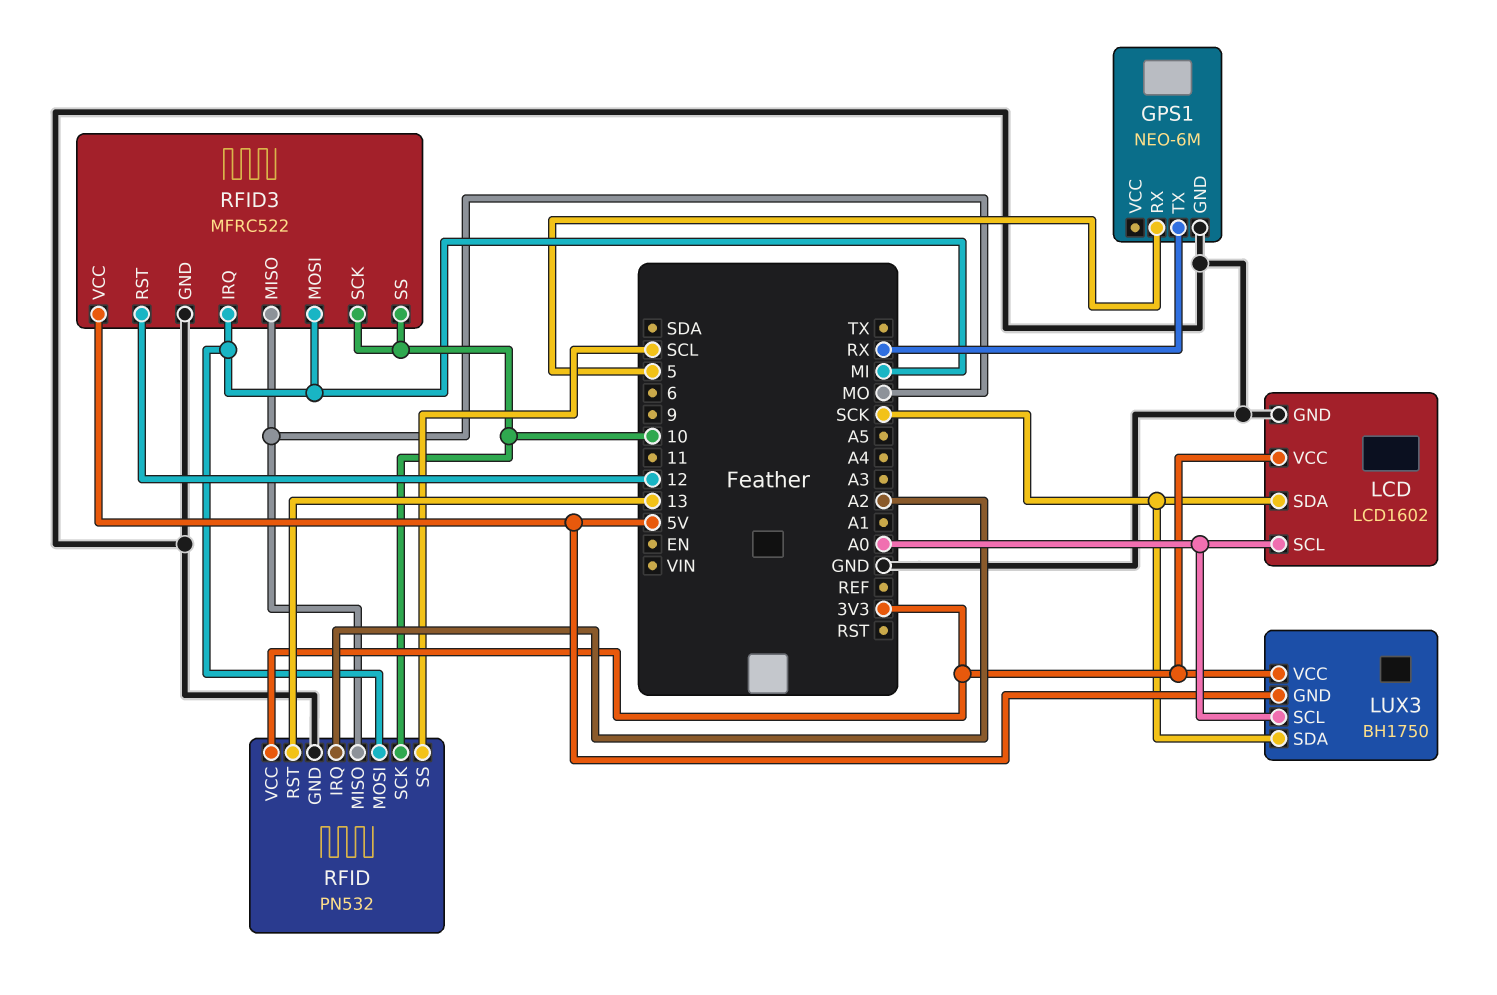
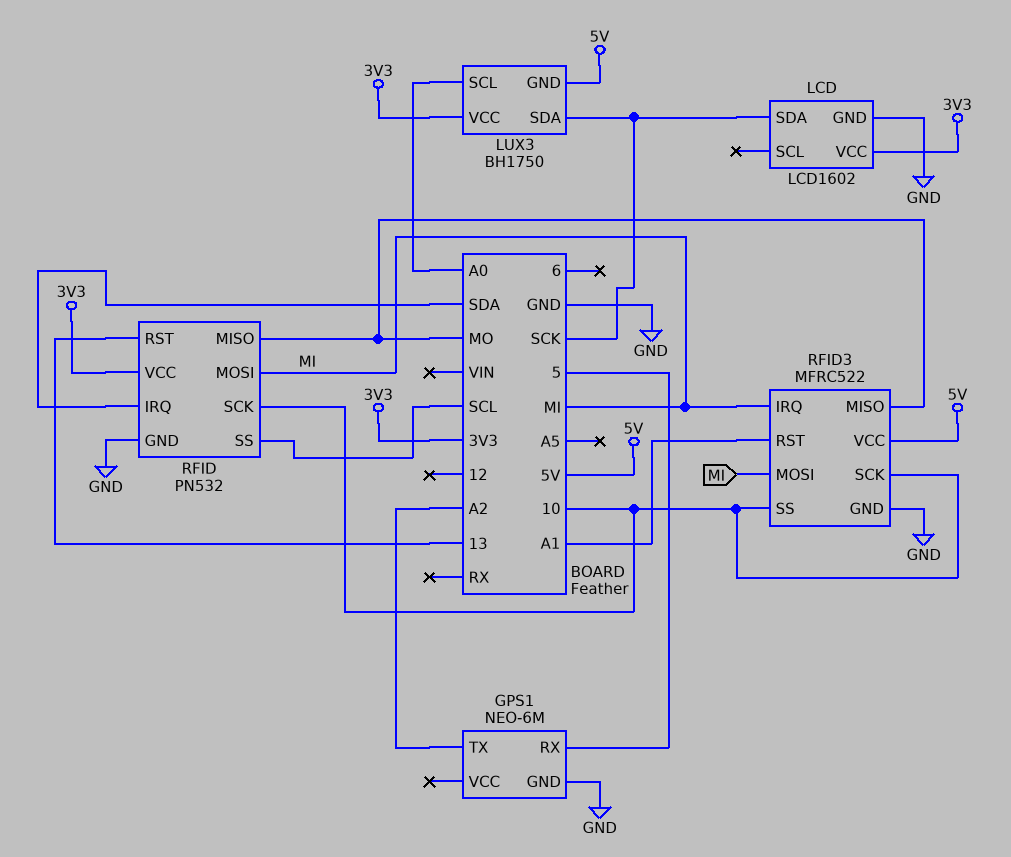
GPS1 pin TX: RX -> A2
LCD pin SCL: A0 -> none
RFID pin IRQ: A2 -> SDA
RFID3 pin RST: 12 -> A1

